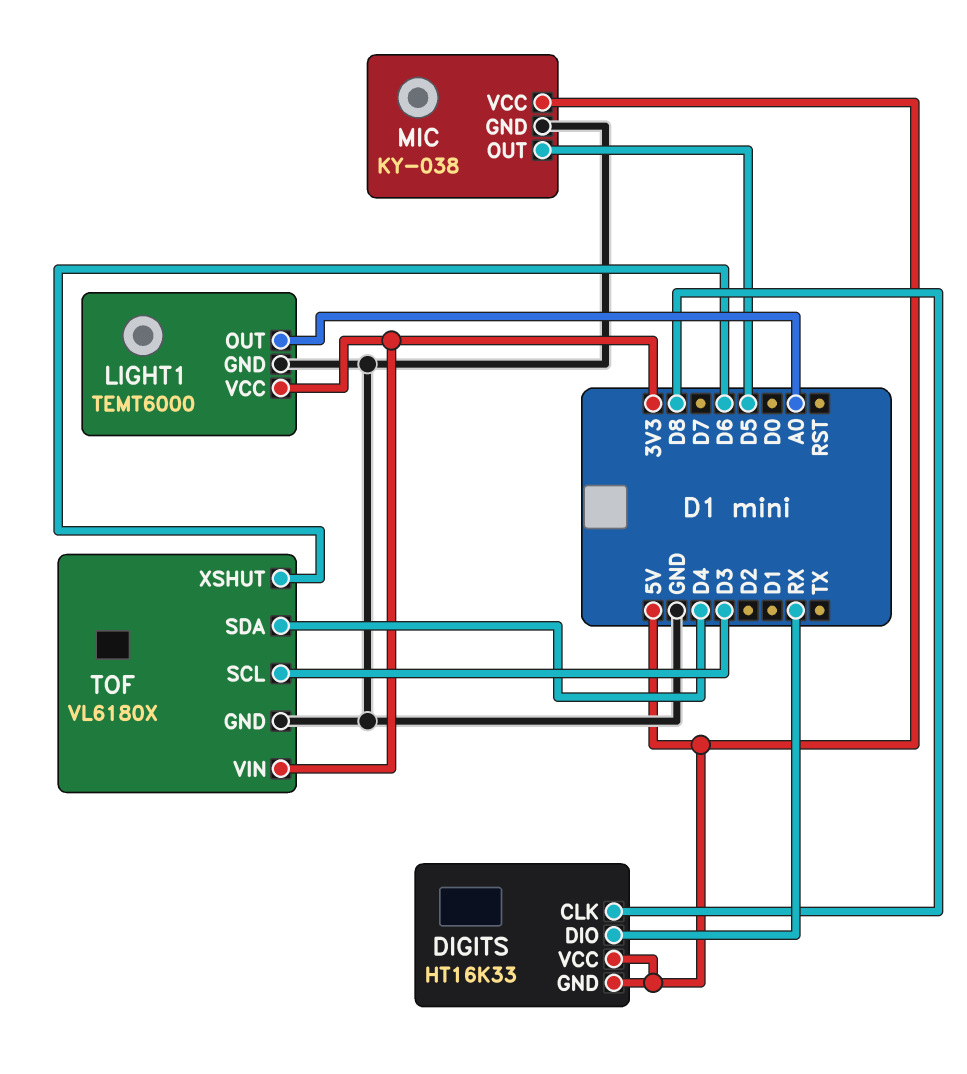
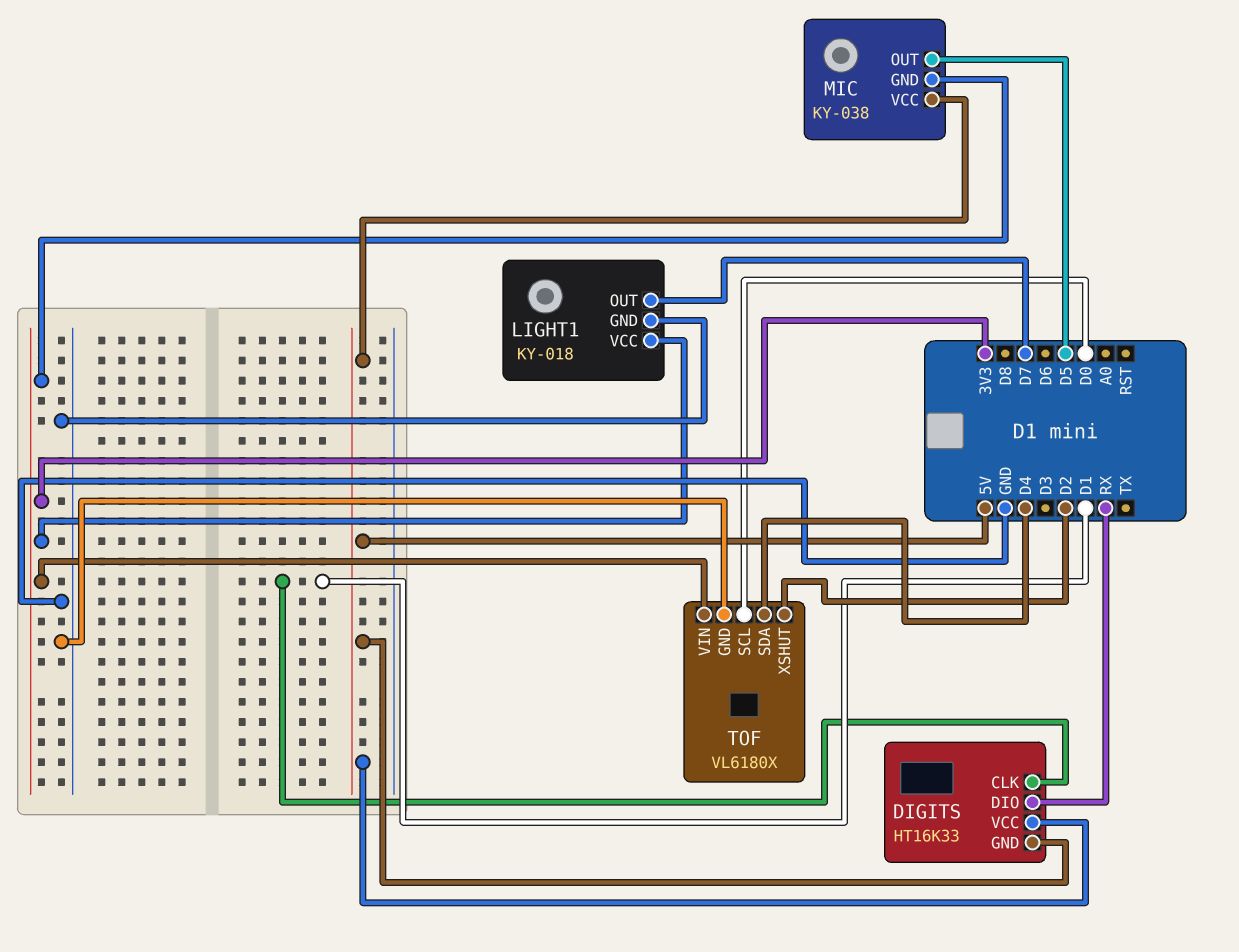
DIGITS pin CLK: D8 -> D1
LIGHT1: TEMT6000 -> KY-018
LIGHT1 pin OUT: A0 -> D7
MIC pin GND: GND -> 3V3
TOF pin SCL: D3 -> D0
TOF pin XSHUT: D6 -> D2

